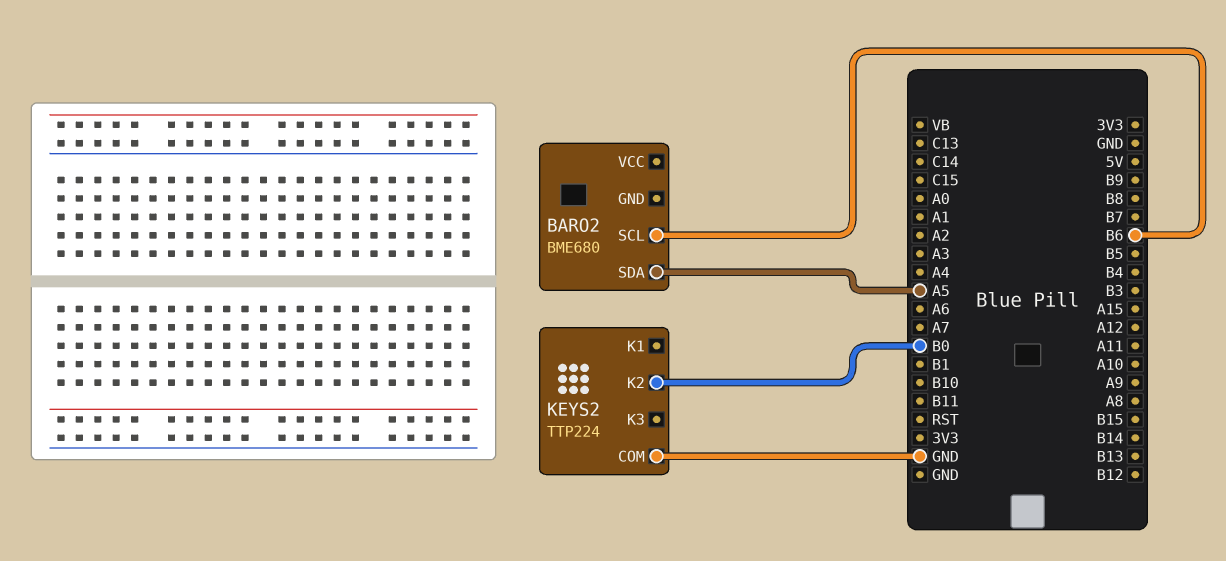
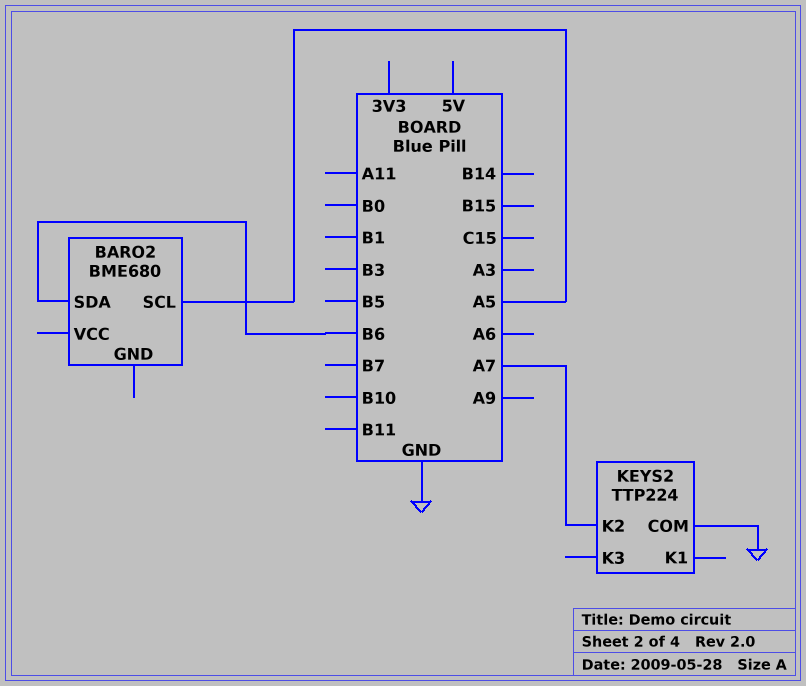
BARO2 pin SCL: B6 -> A5
BARO2 pin SDA: A5 -> B6
KEYS2 pin K2: B0 -> A7

